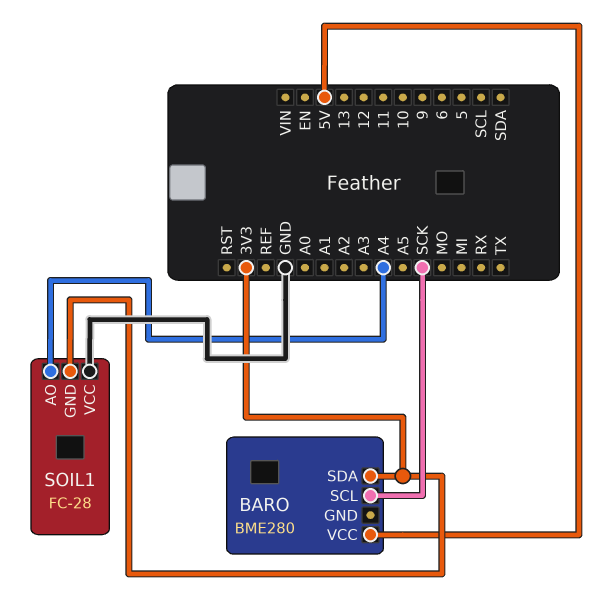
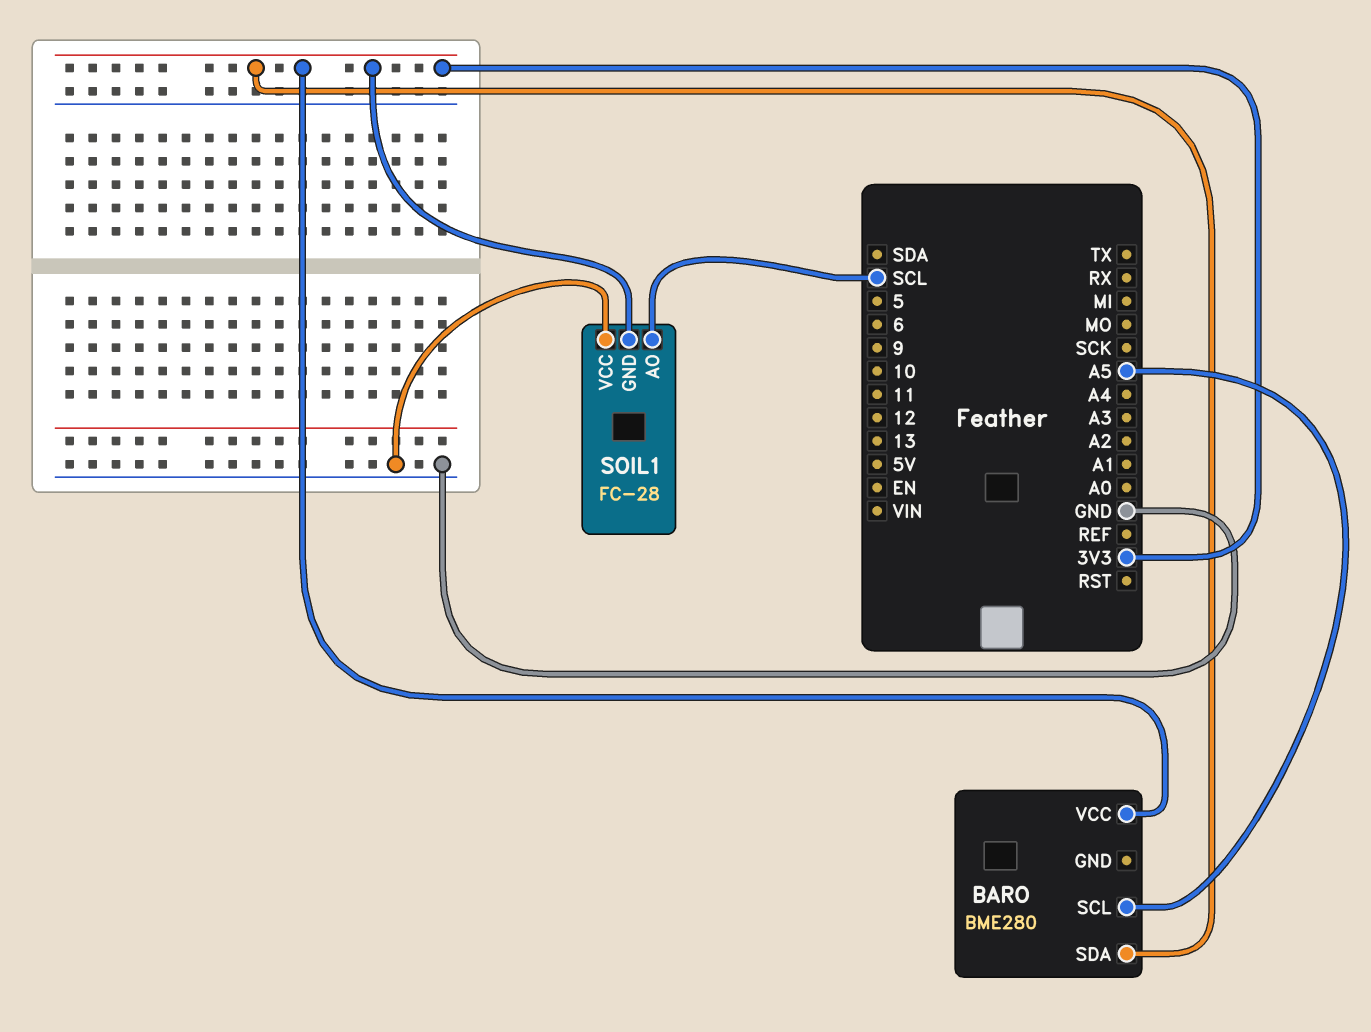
BARO pin SCL: SCK -> A5
BARO pin VCC: 5V -> 3V3
SOIL1 pin AO: A4 -> SCL

